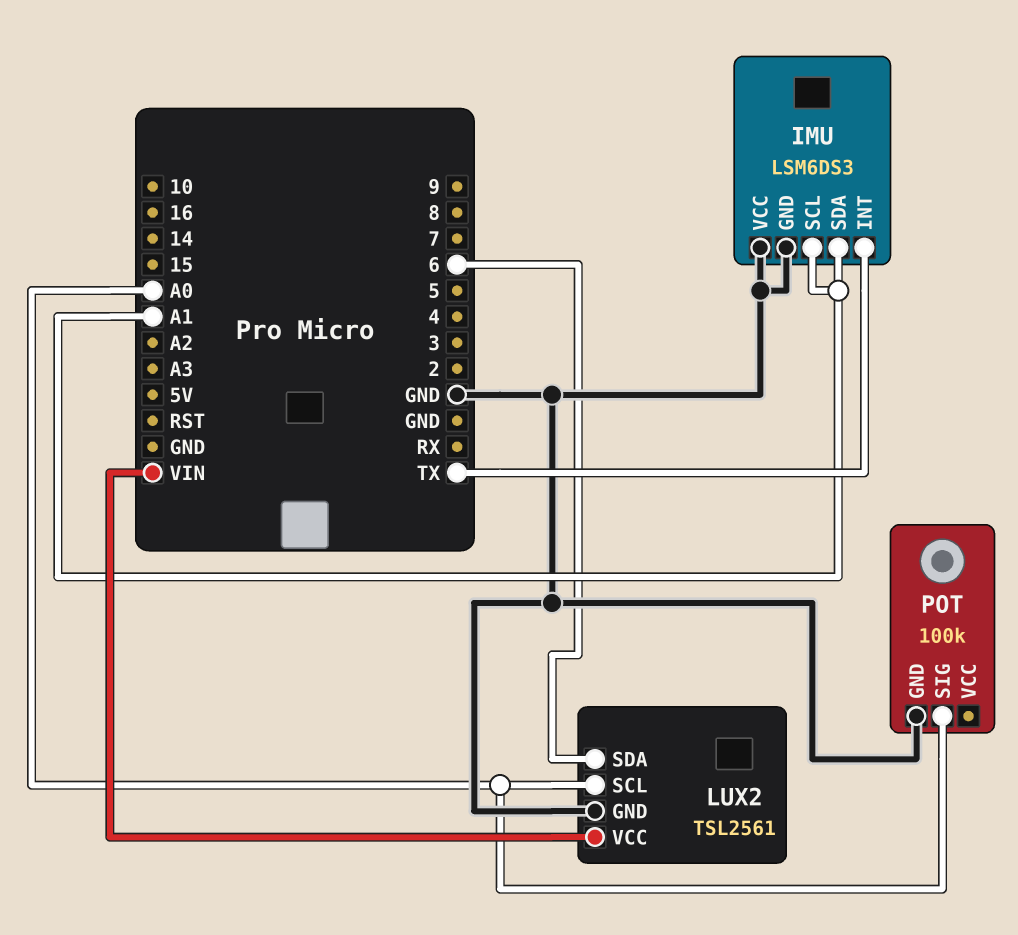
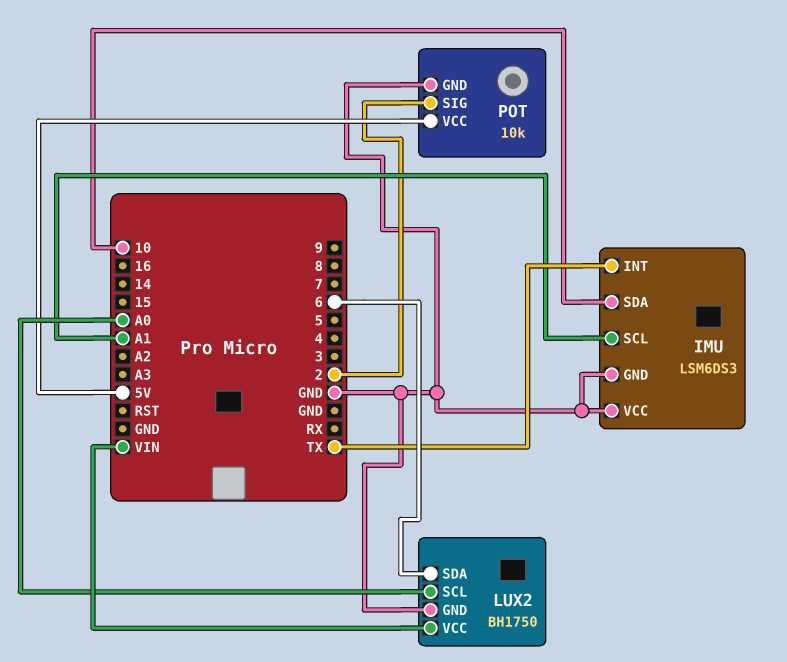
IMU pin SDA: A1 -> 10
LUX2: TSL2561 -> BH1750
POT: 100k -> 10k
POT pin SIG: A0 -> 2
POT pin VCC: none -> 5V

